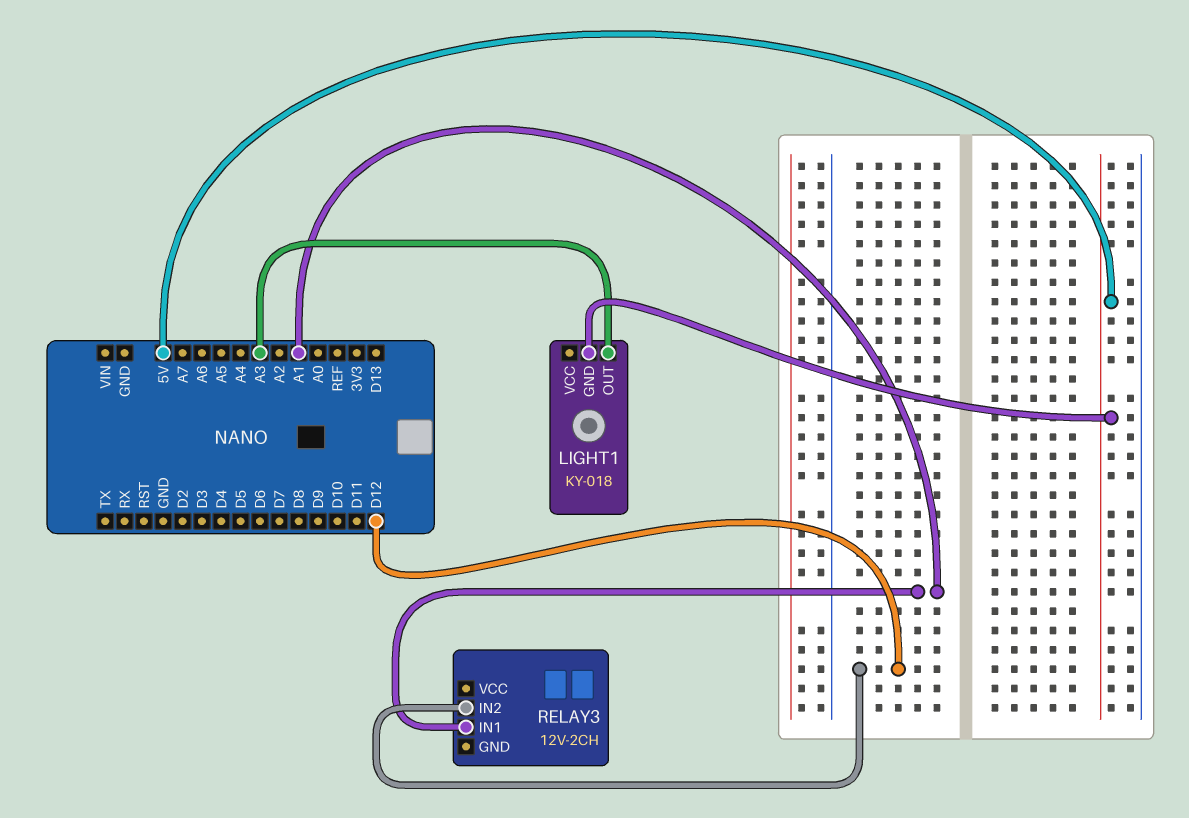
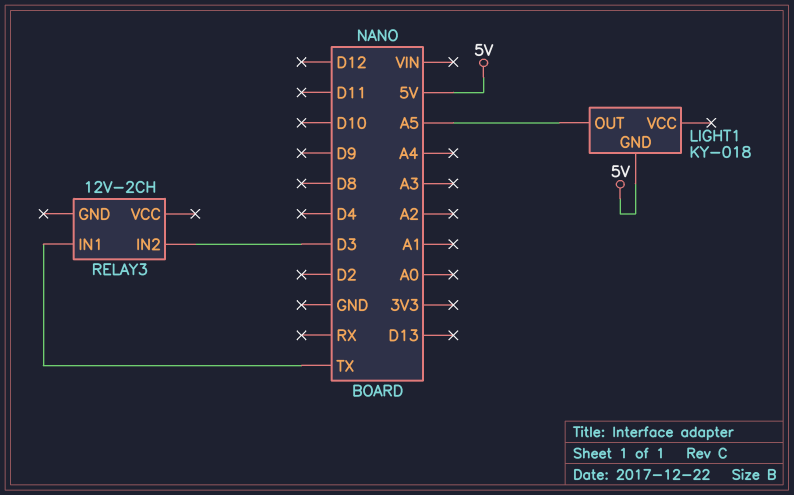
LIGHT1 pin OUT: A3 -> A5
RELAY3 pin IN1: A1 -> TX
RELAY3 pin IN2: D12 -> D3

